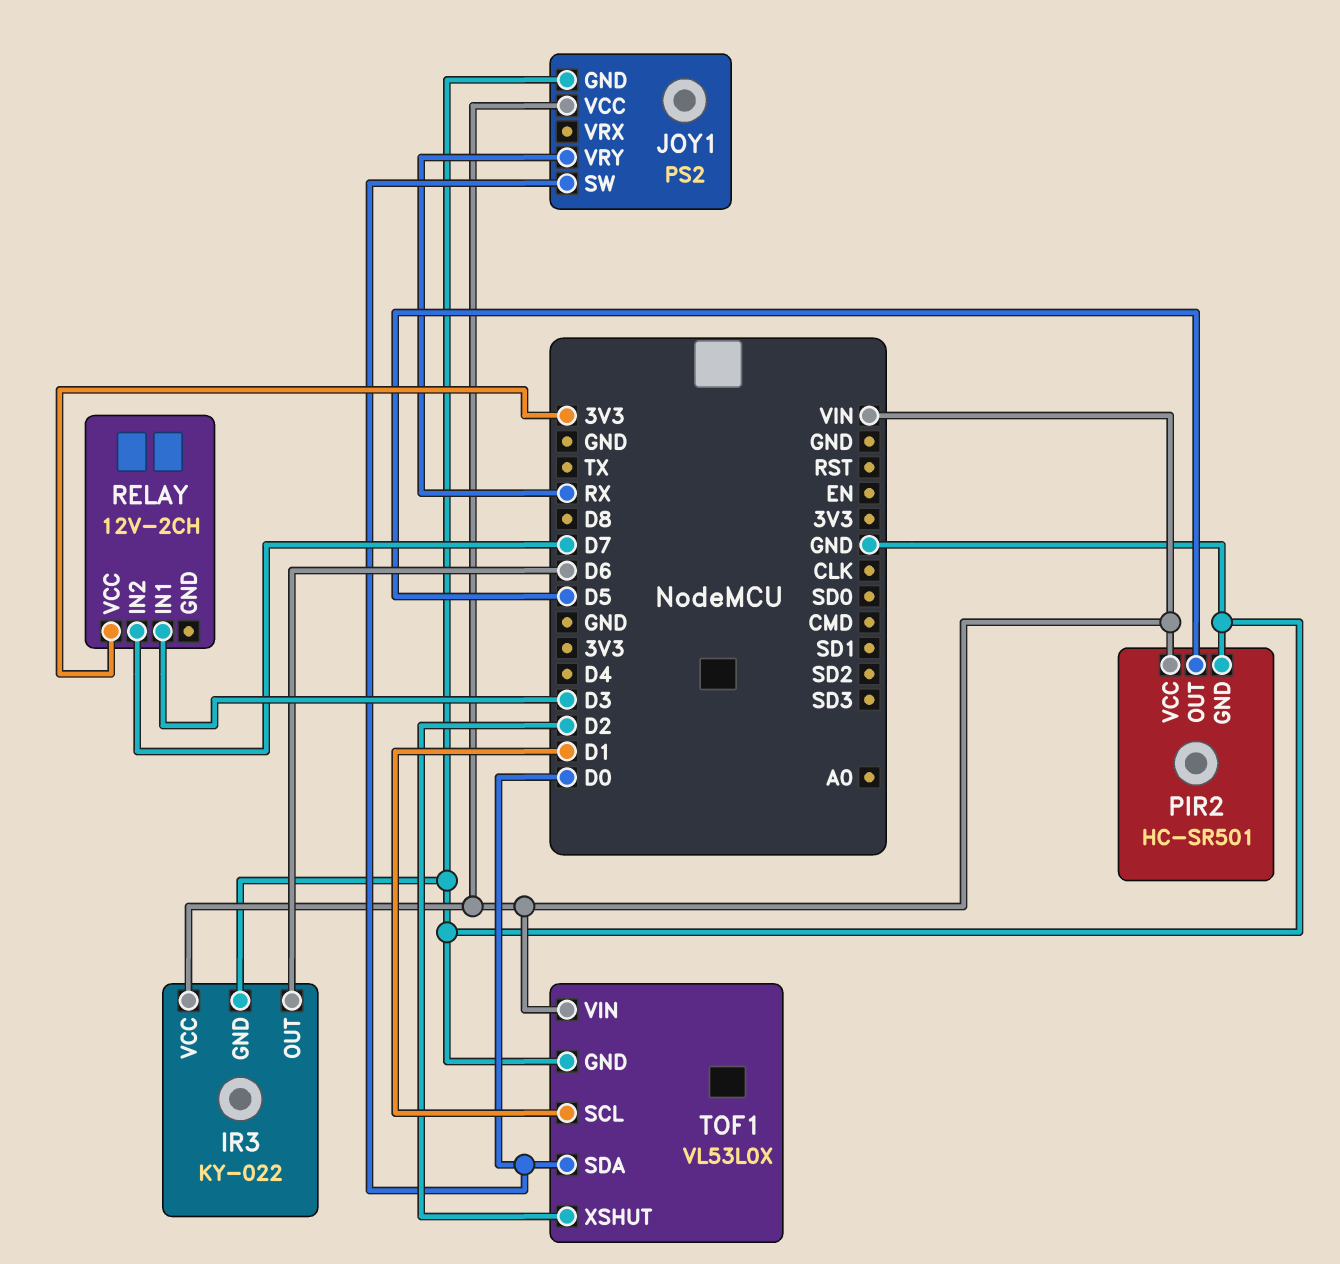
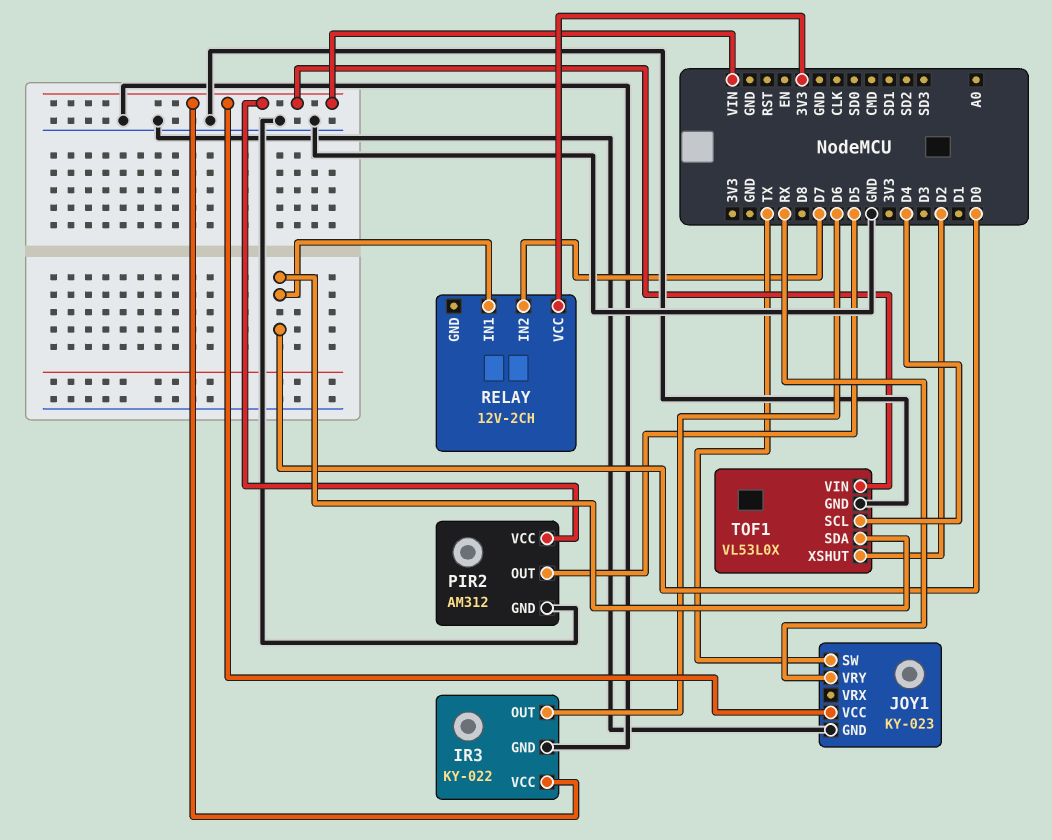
JOY1: PS2 -> KY-023
JOY1 pin SW: D0 -> TX
PIR2: HC-SR501 -> AM312
RELAY pin IN1: D3 -> D0
TOF1 pin SCL: D1 -> D4

